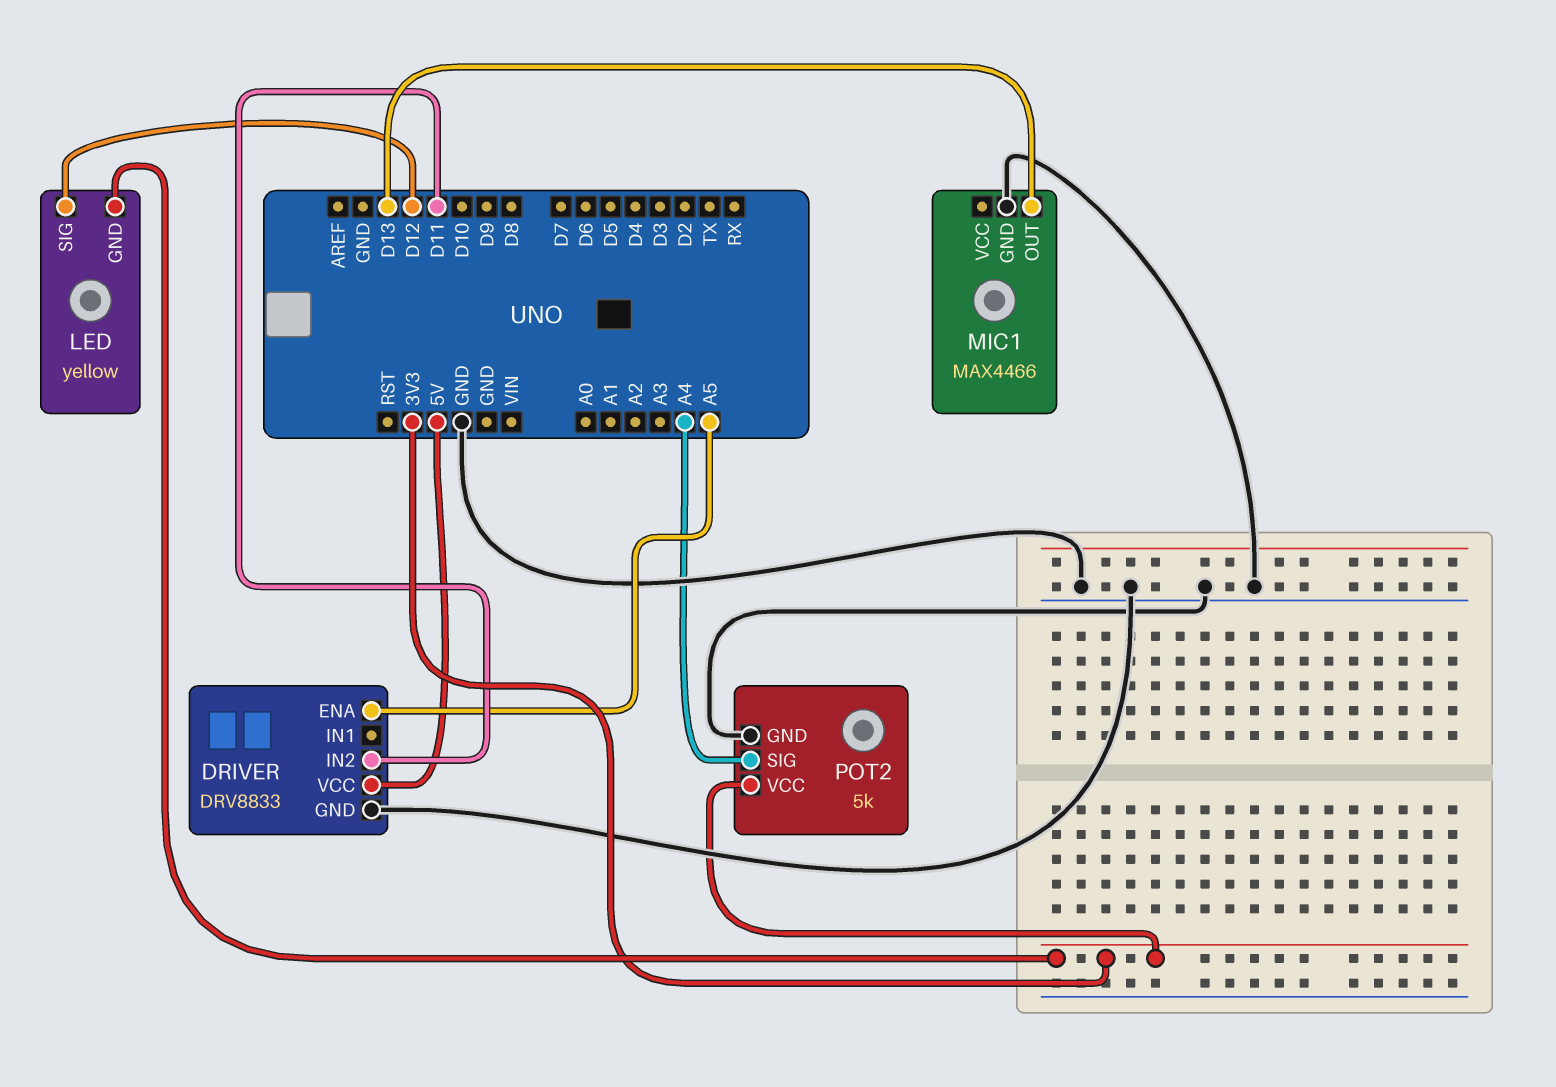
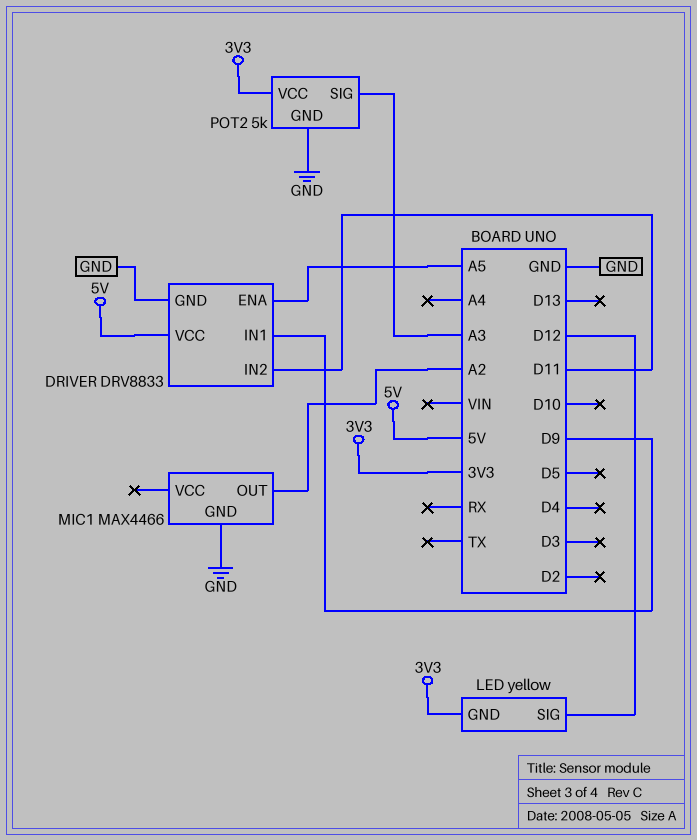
DRIVER pin IN1: none -> D9
MIC1 pin OUT: D13 -> A2
POT2 pin SIG: A4 -> A3

